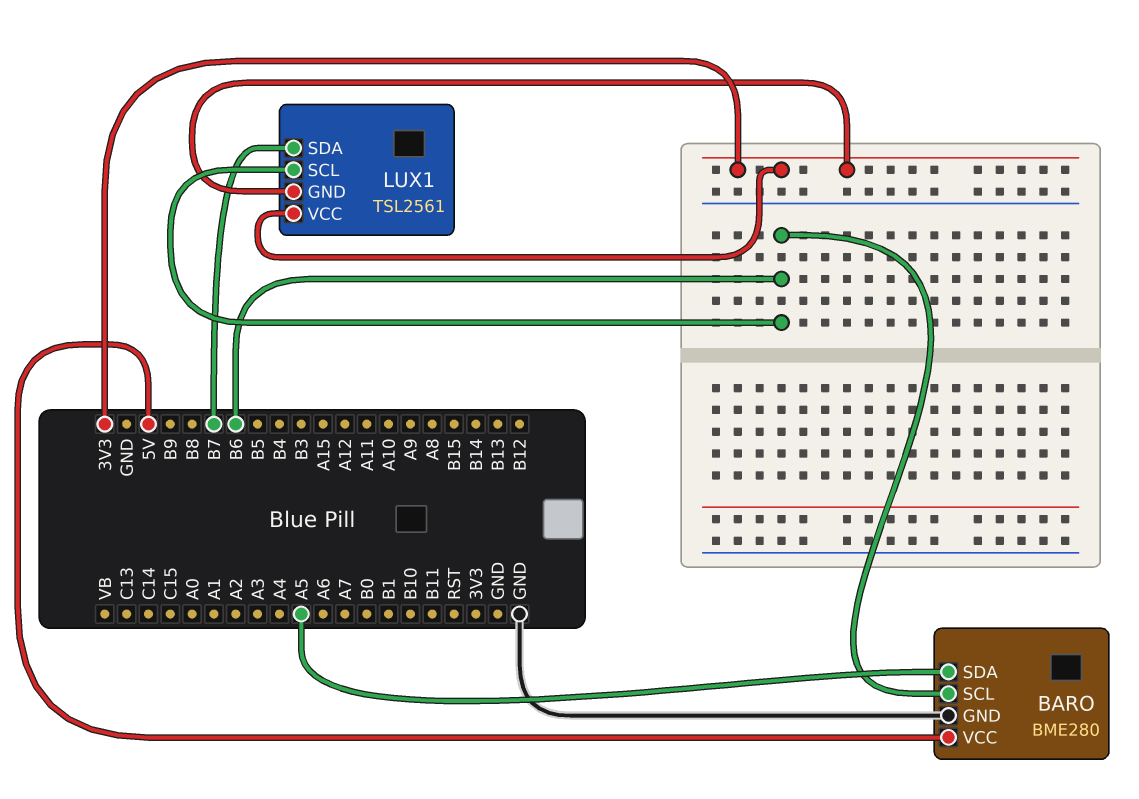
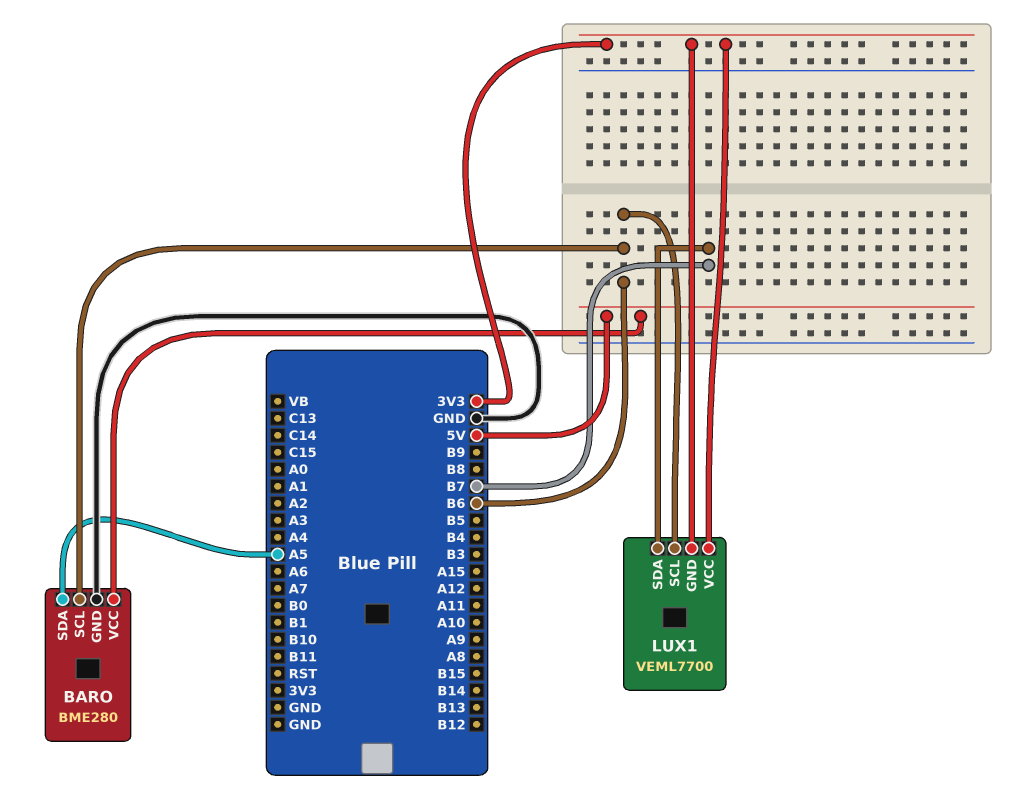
LUX1: TSL2561 -> VEML7700

